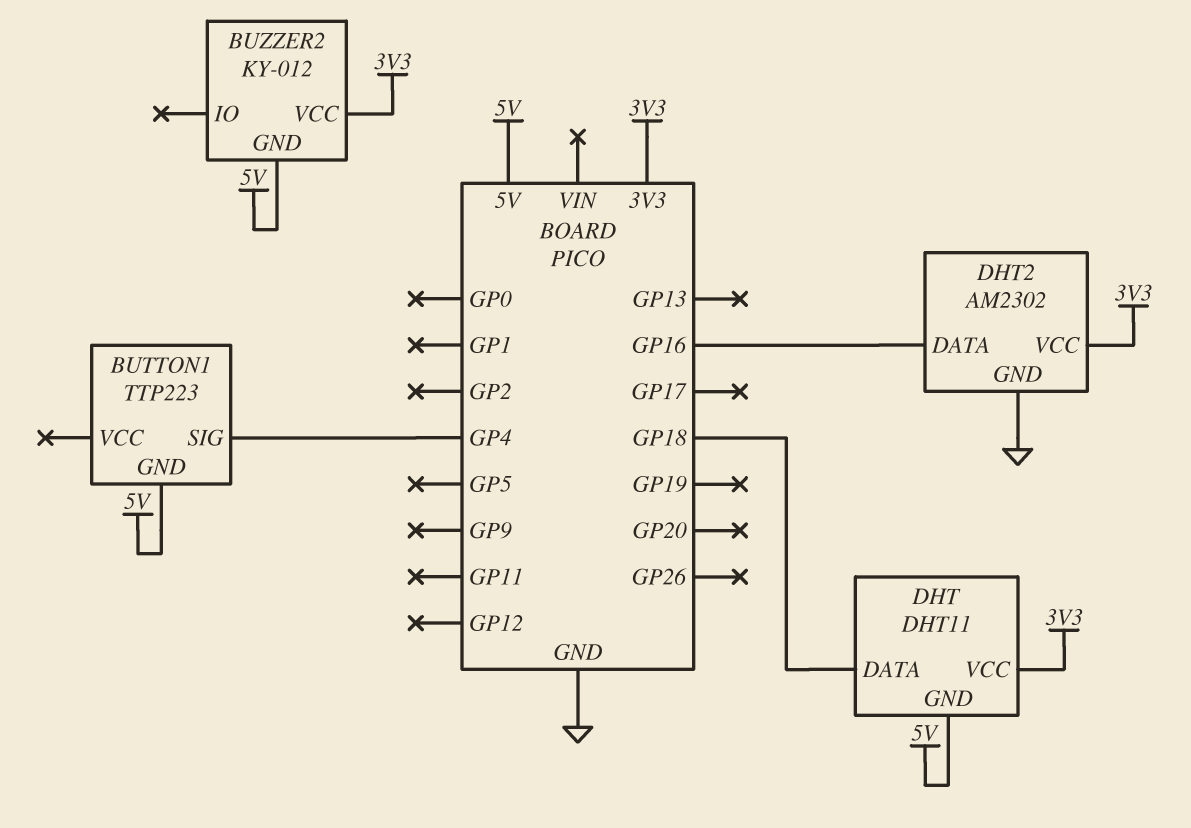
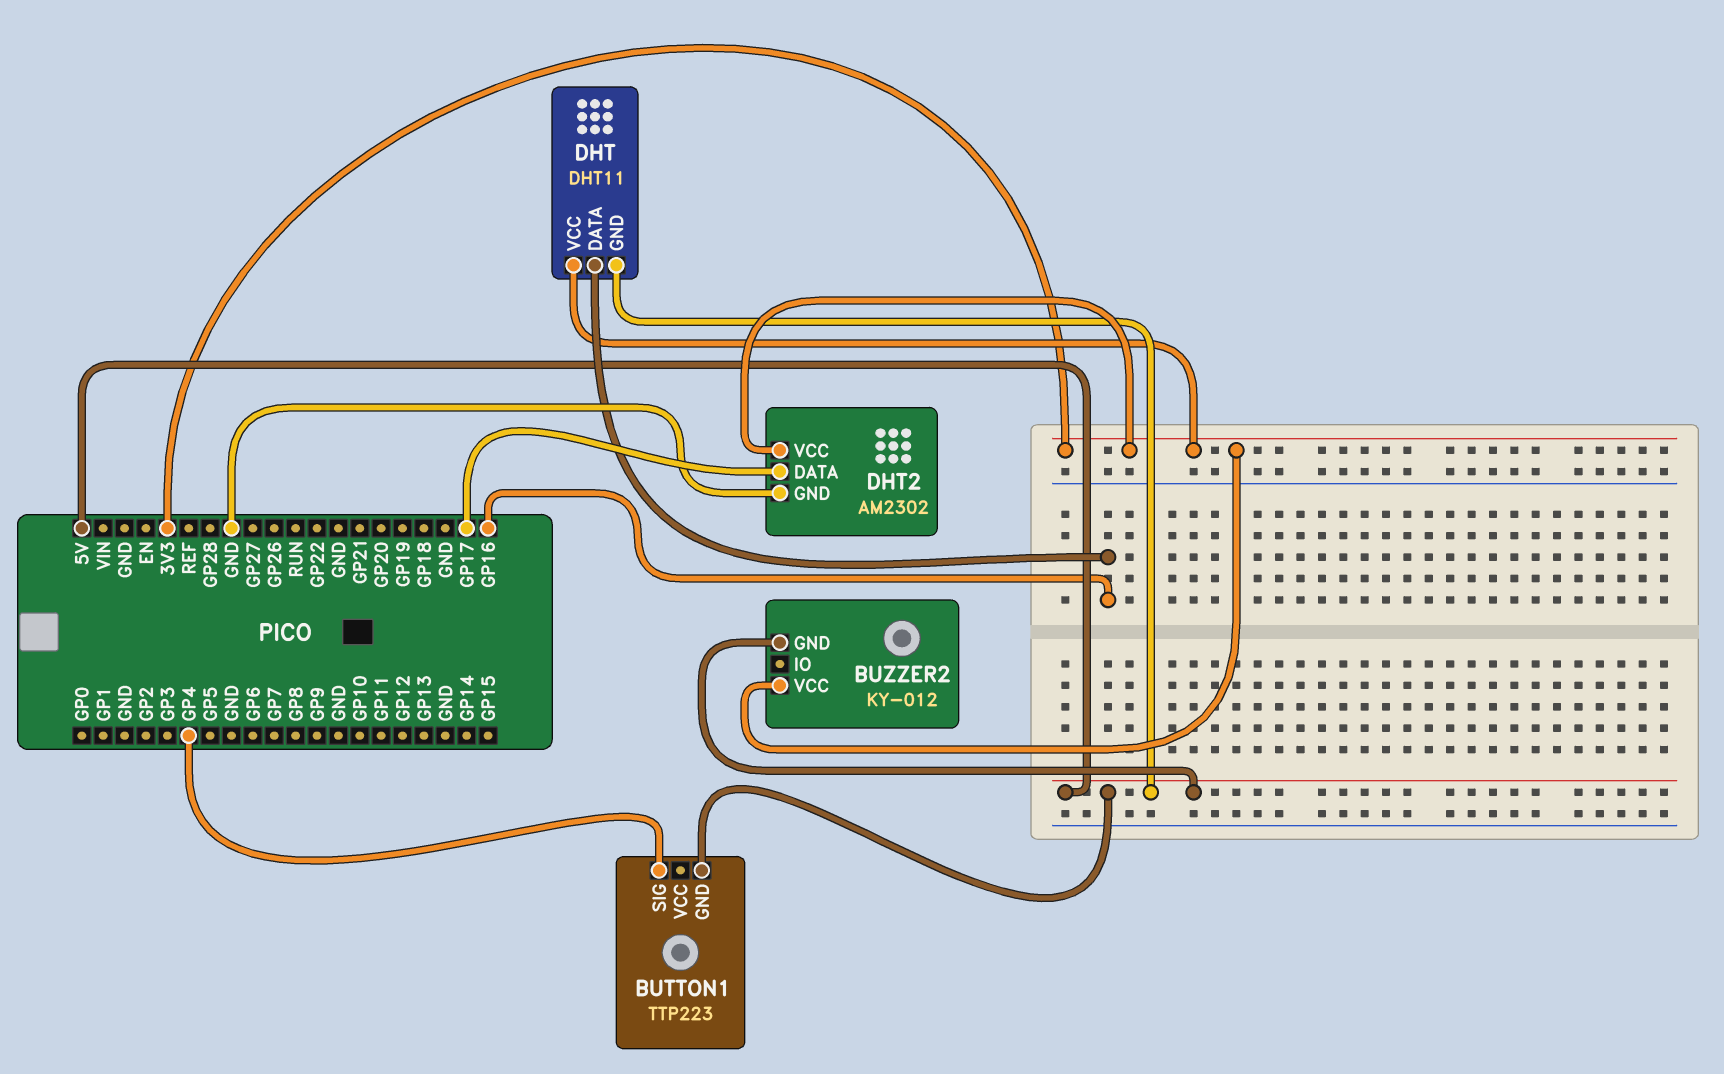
DHT pin DATA: GP18 -> GP16
DHT2 pin DATA: GP16 -> GP17

